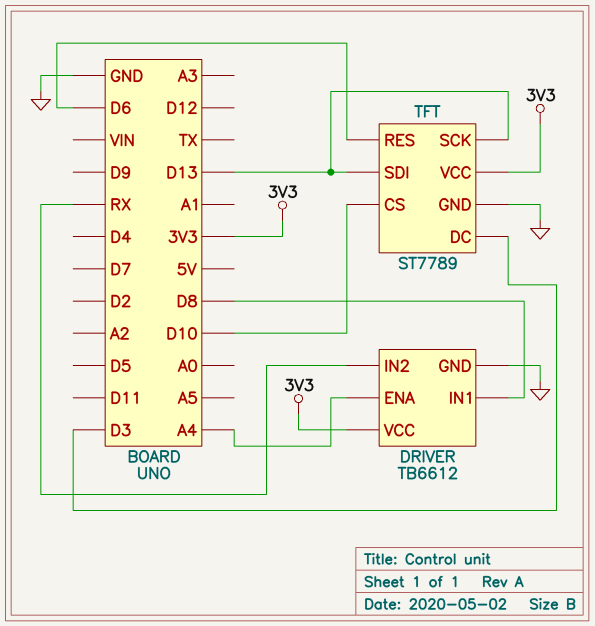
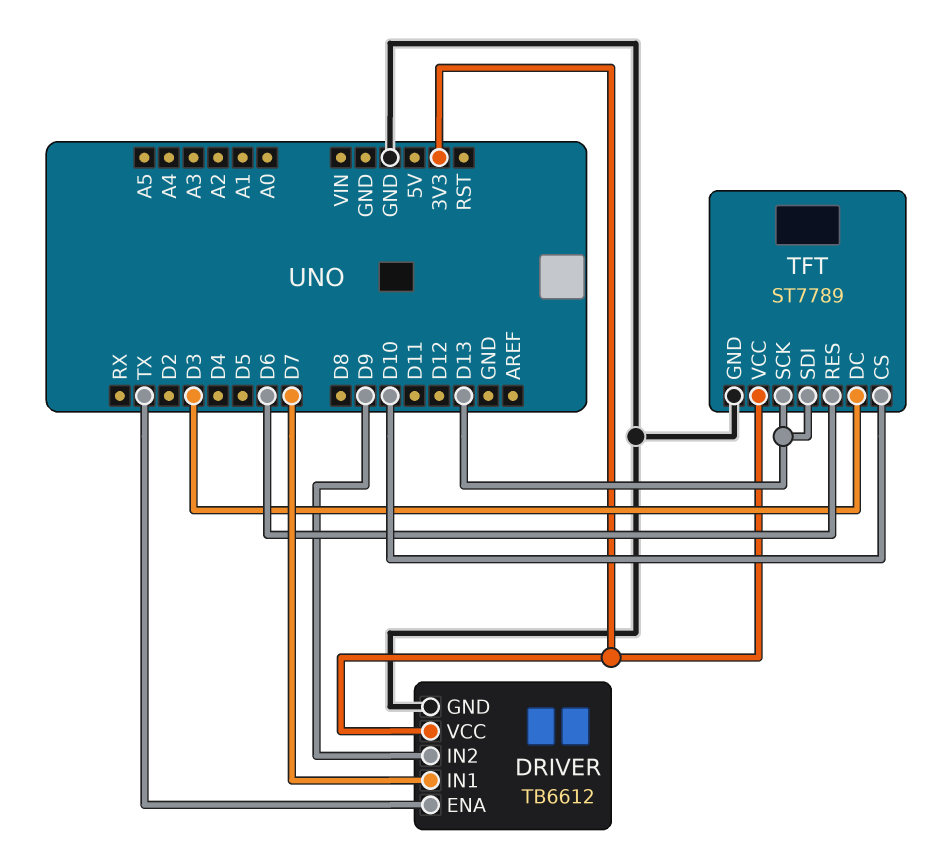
DRIVER pin ENA: A4 -> TX
DRIVER pin IN1: D8 -> D7
DRIVER pin IN2: RX -> D9

